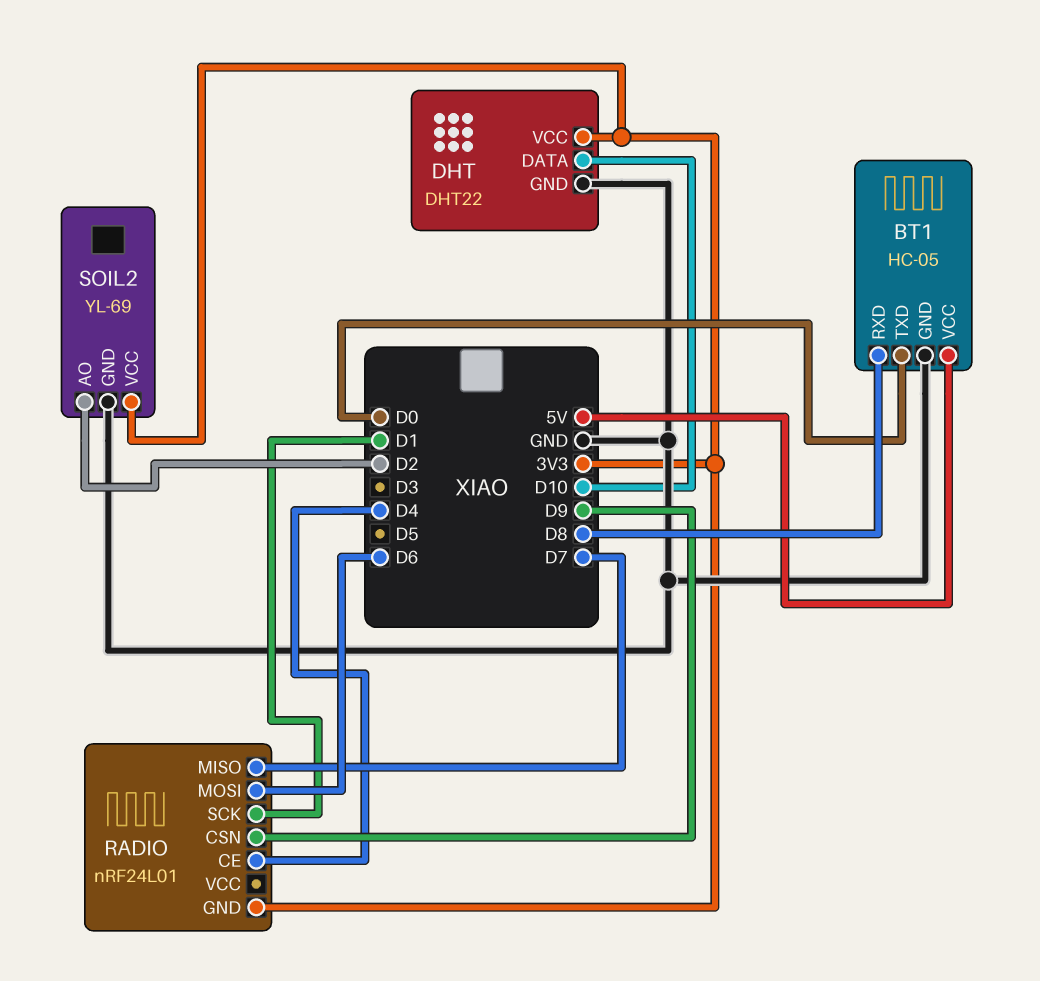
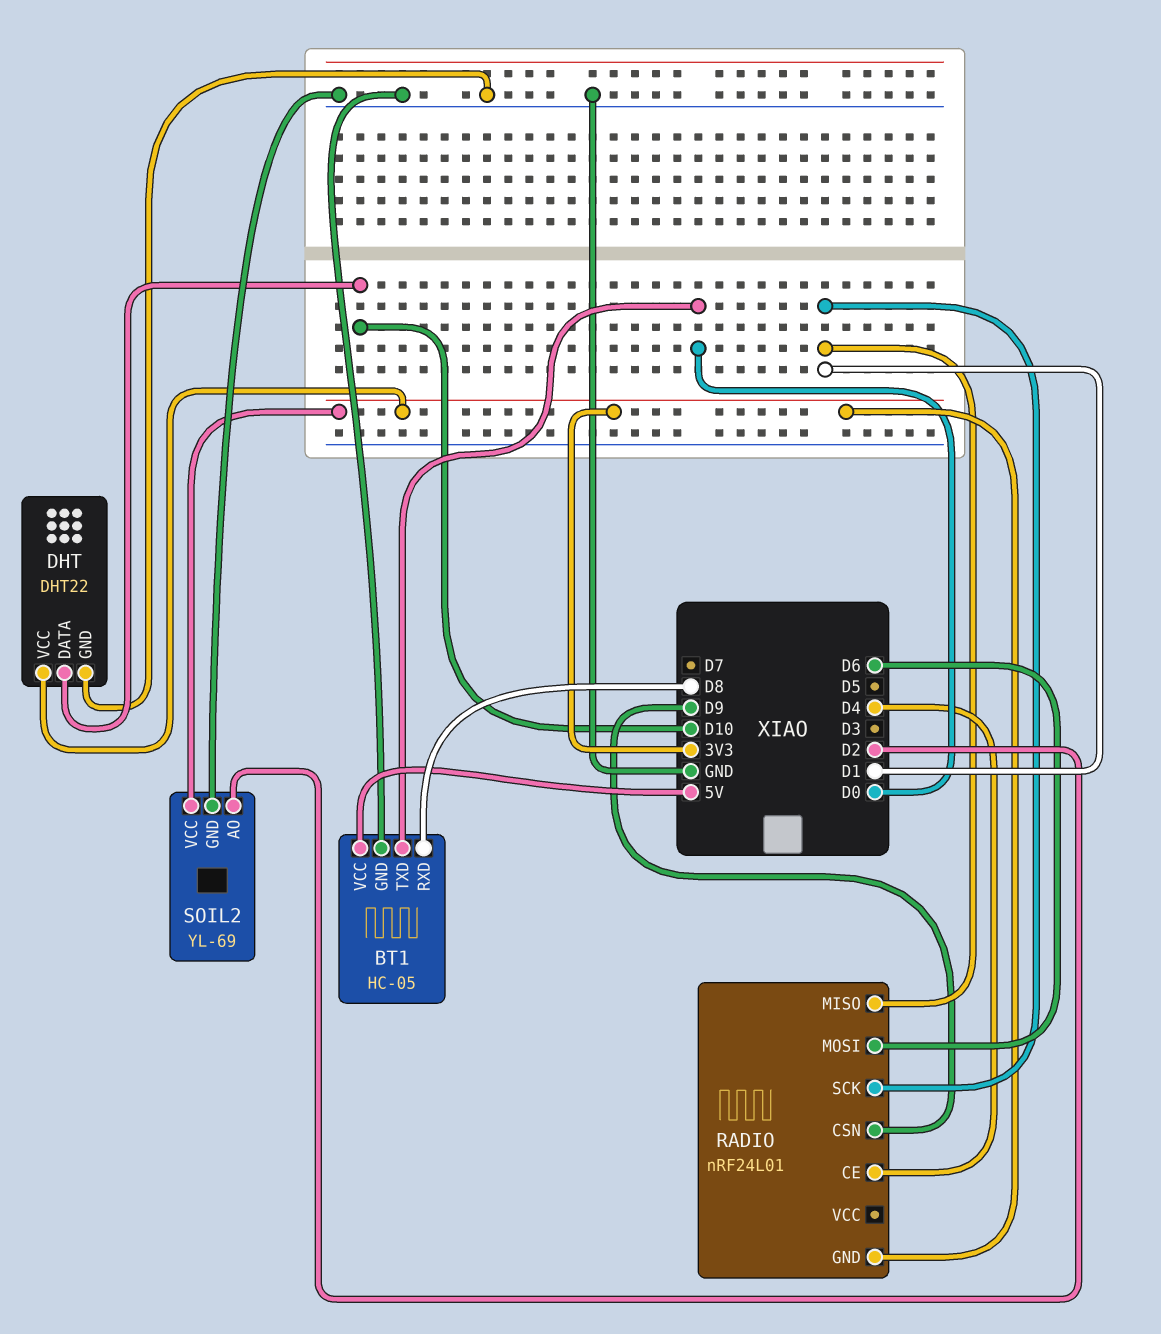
RADIO pin MISO: D7 -> D1

